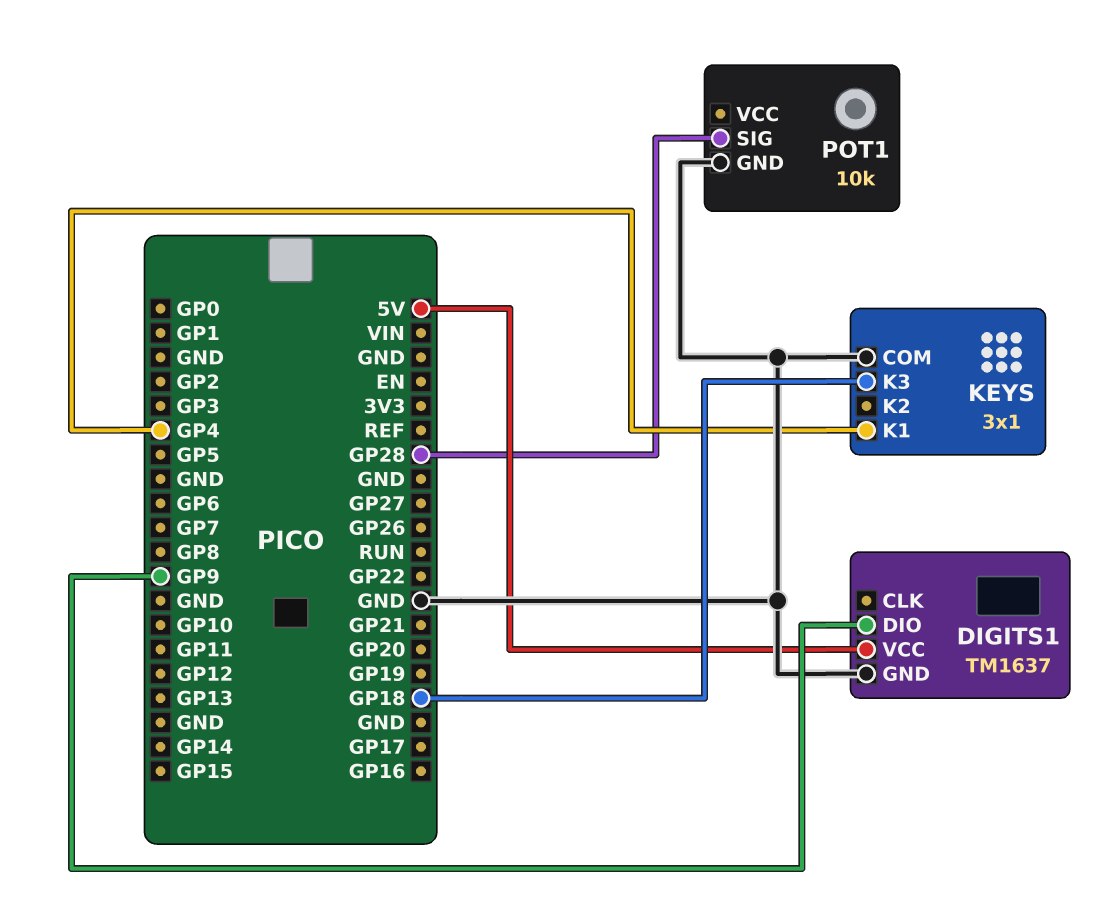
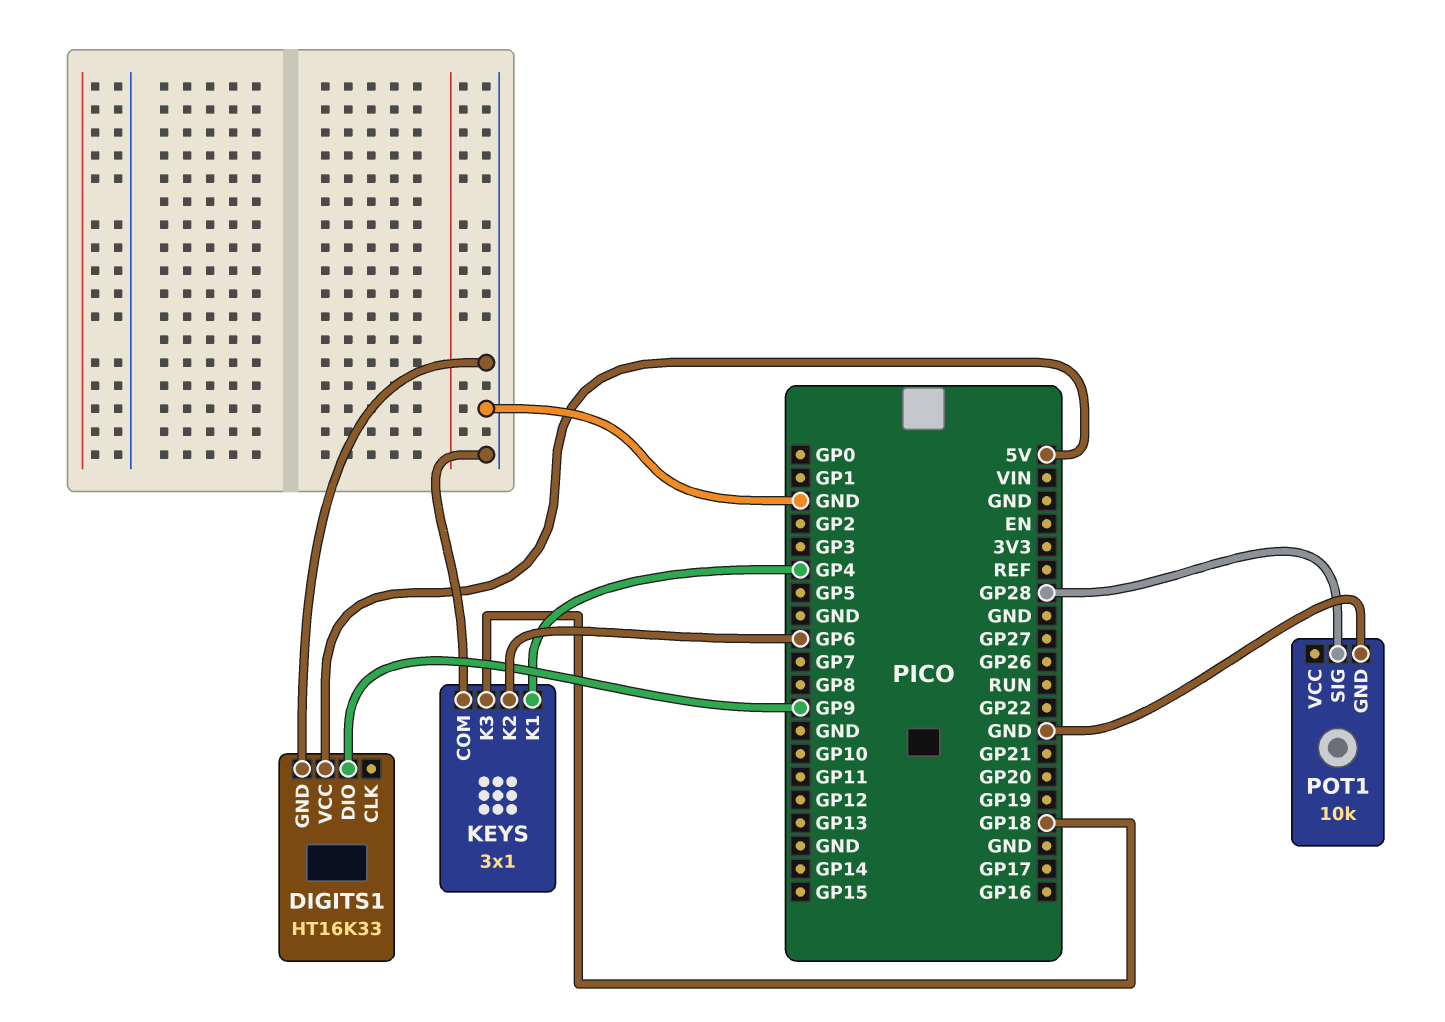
DIGITS1: TM1637 -> HT16K33
KEYS pin K2: none -> GP6

